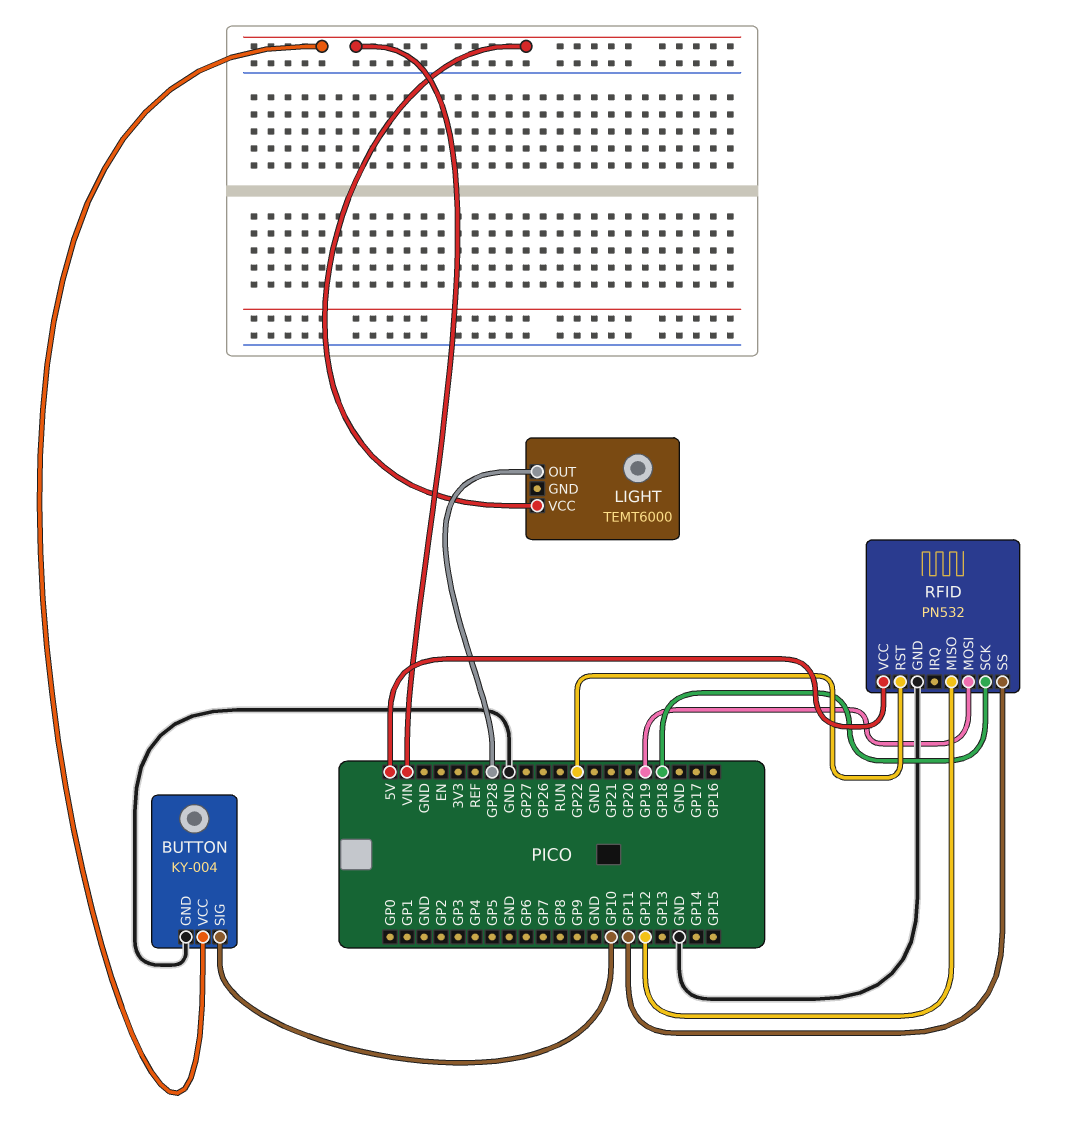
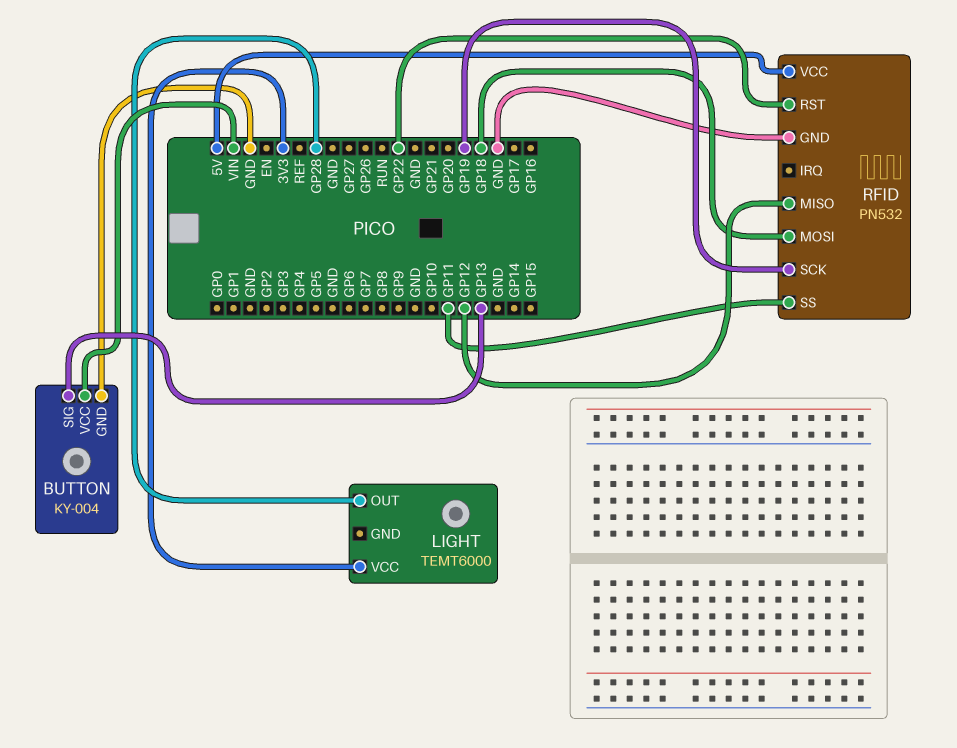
BUTTON pin SIG: GP10 -> GP13
LIGHT pin VCC: VIN -> 3V3
RFID pin MOSI: GP19 -> GP18
RFID pin SCK: GP18 -> GP19

